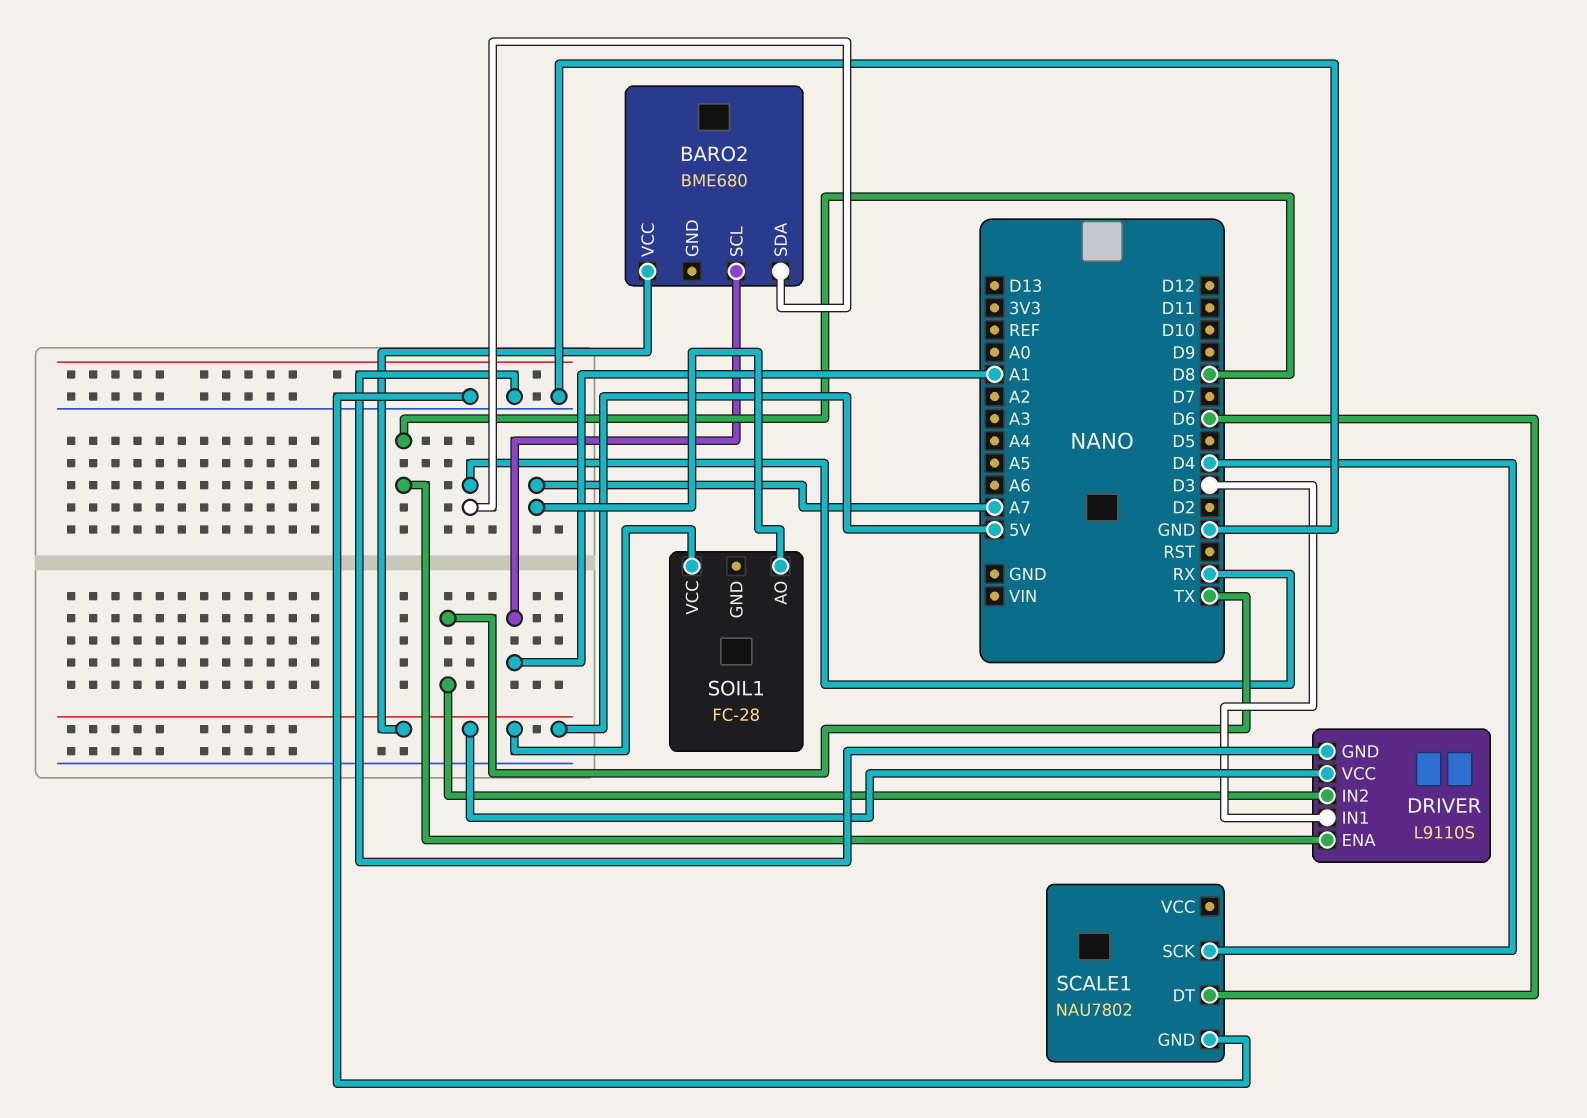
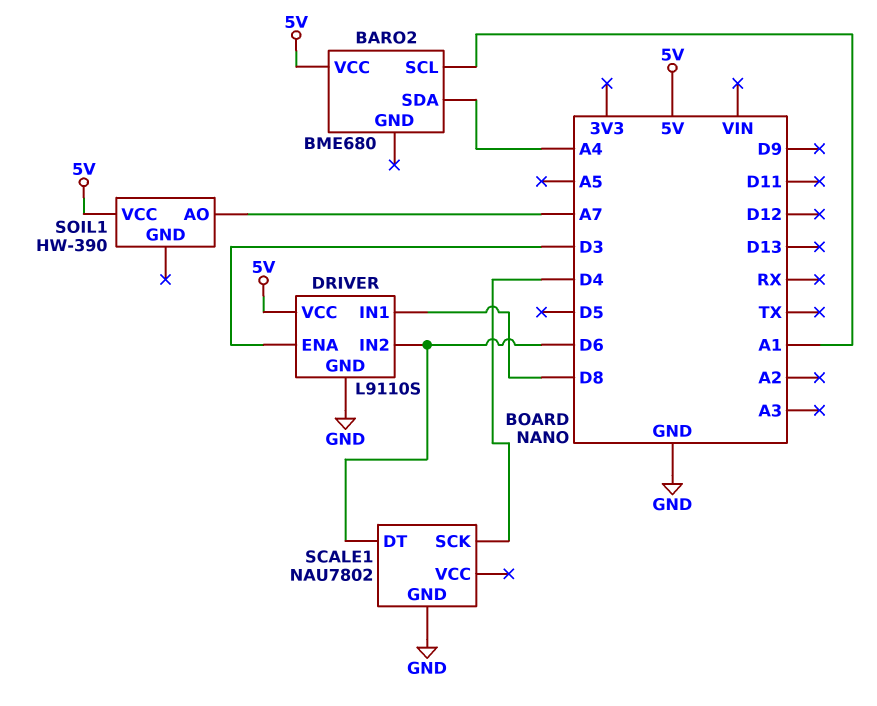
BARO2 pin SDA: RX -> A4
DRIVER pin ENA: D8 -> D3
DRIVER pin IN1: D3 -> D8
DRIVER pin IN2: TX -> D6
SOIL1: FC-28 -> HW-390

